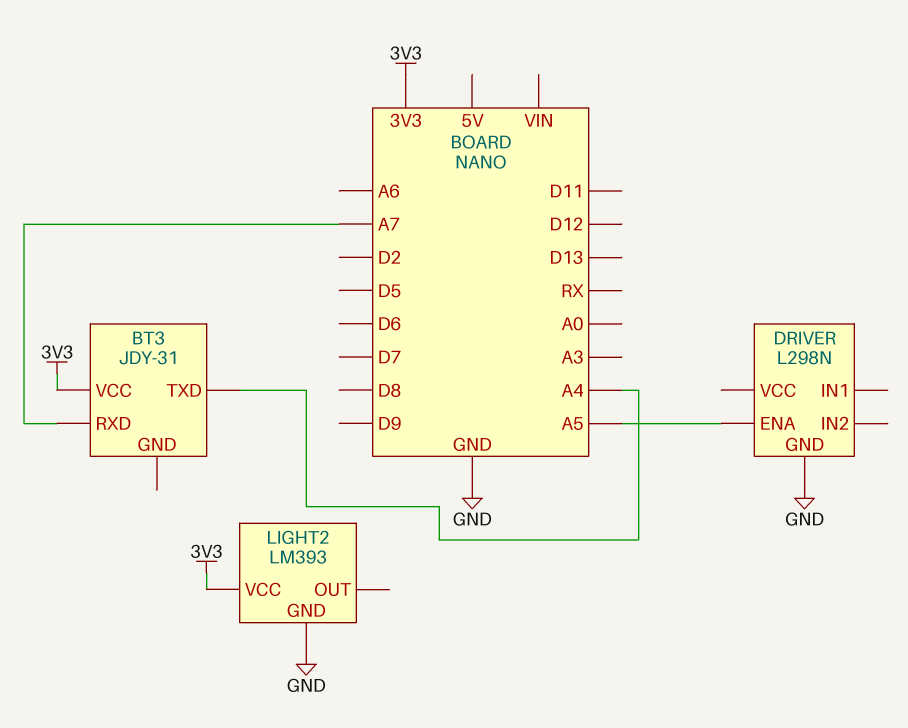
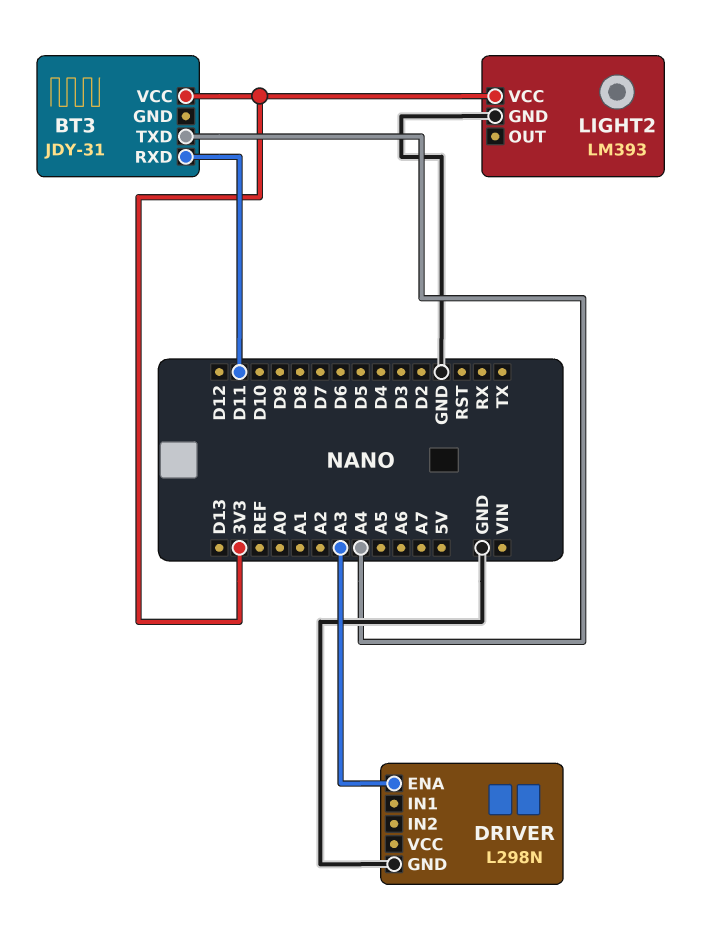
BT3 pin RXD: A7 -> D11
DRIVER pin ENA: A5 -> A3

